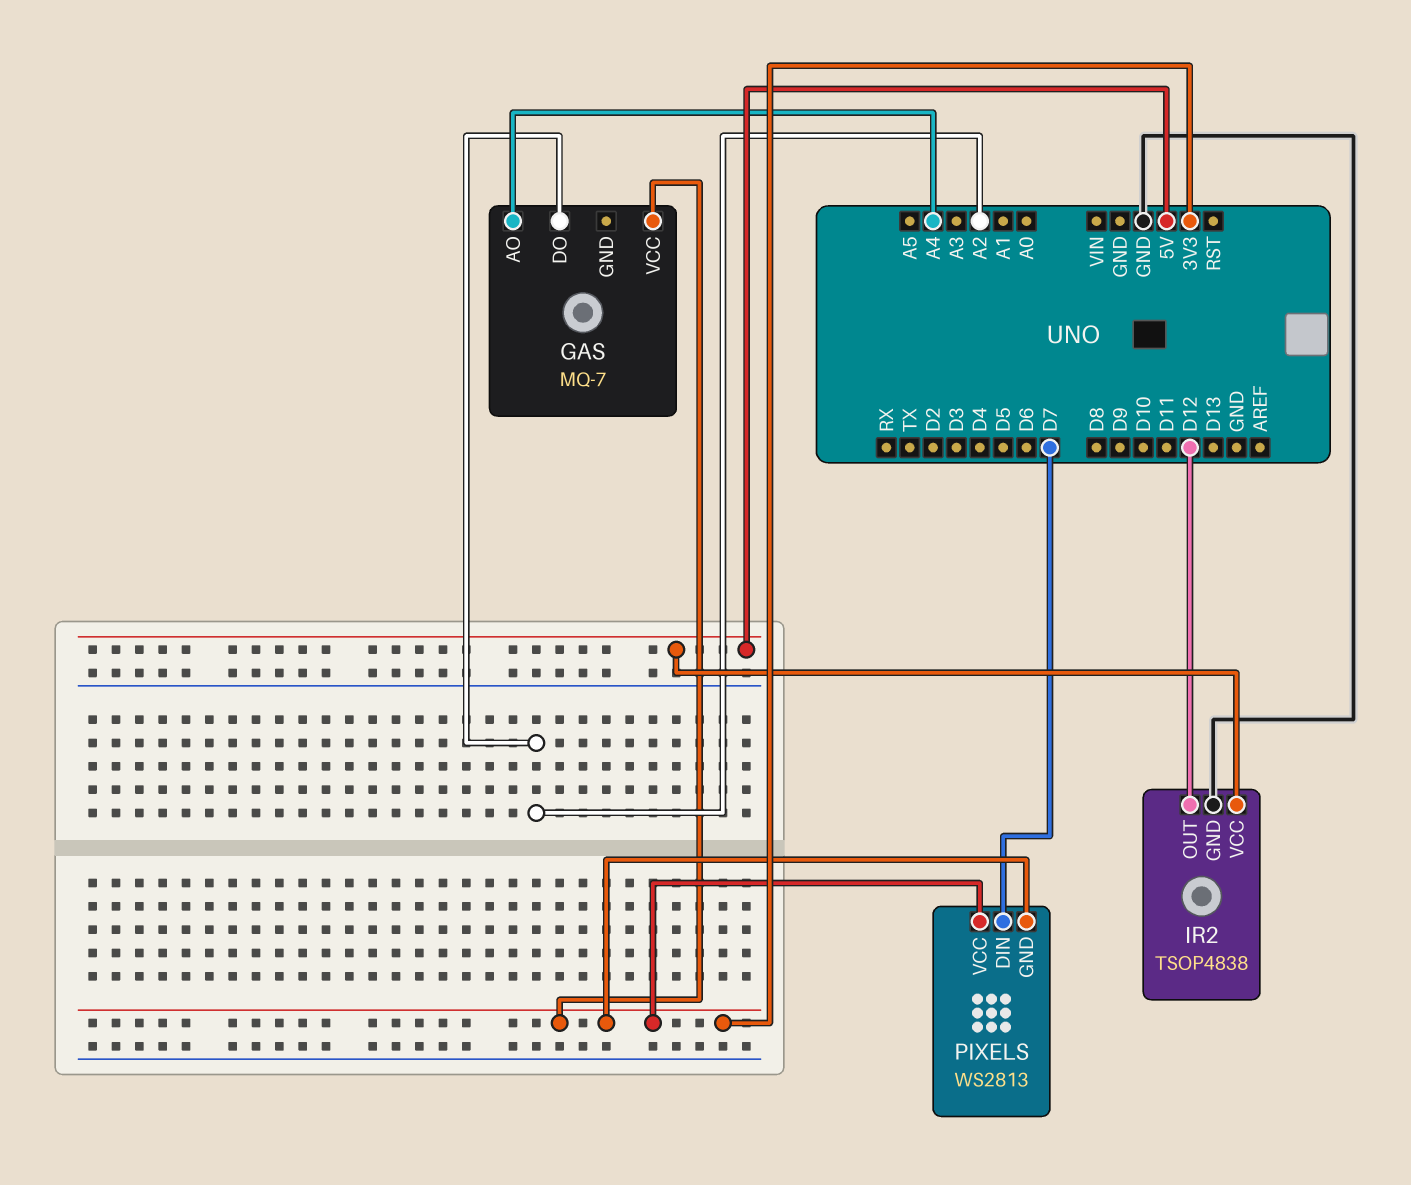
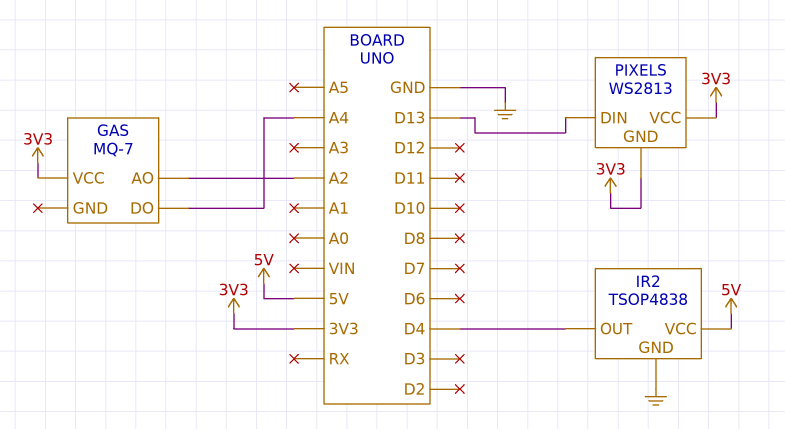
GAS pin AO: A4 -> A2
GAS pin DO: A2 -> A4
IR2 pin OUT: D12 -> D4
PIXELS pin DIN: D7 -> D13

